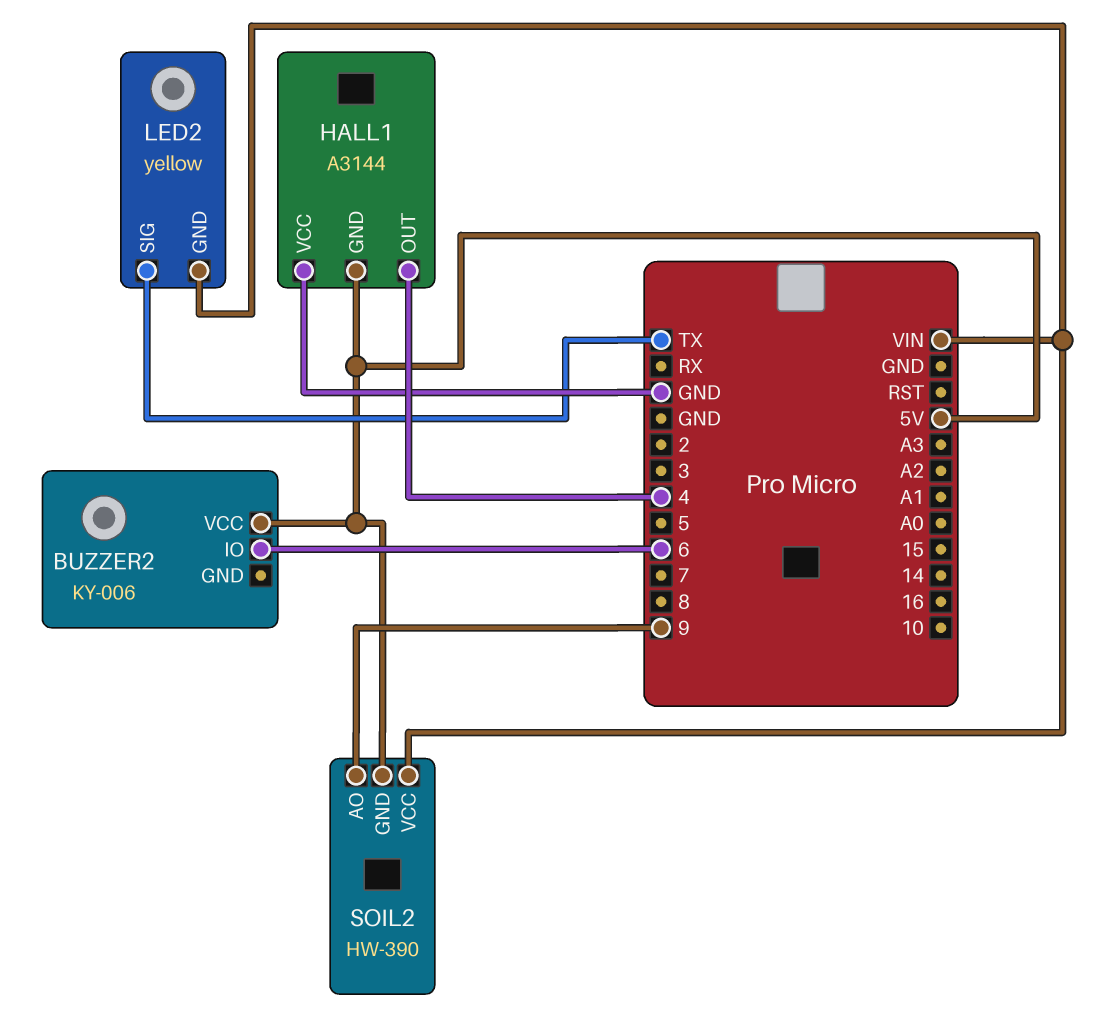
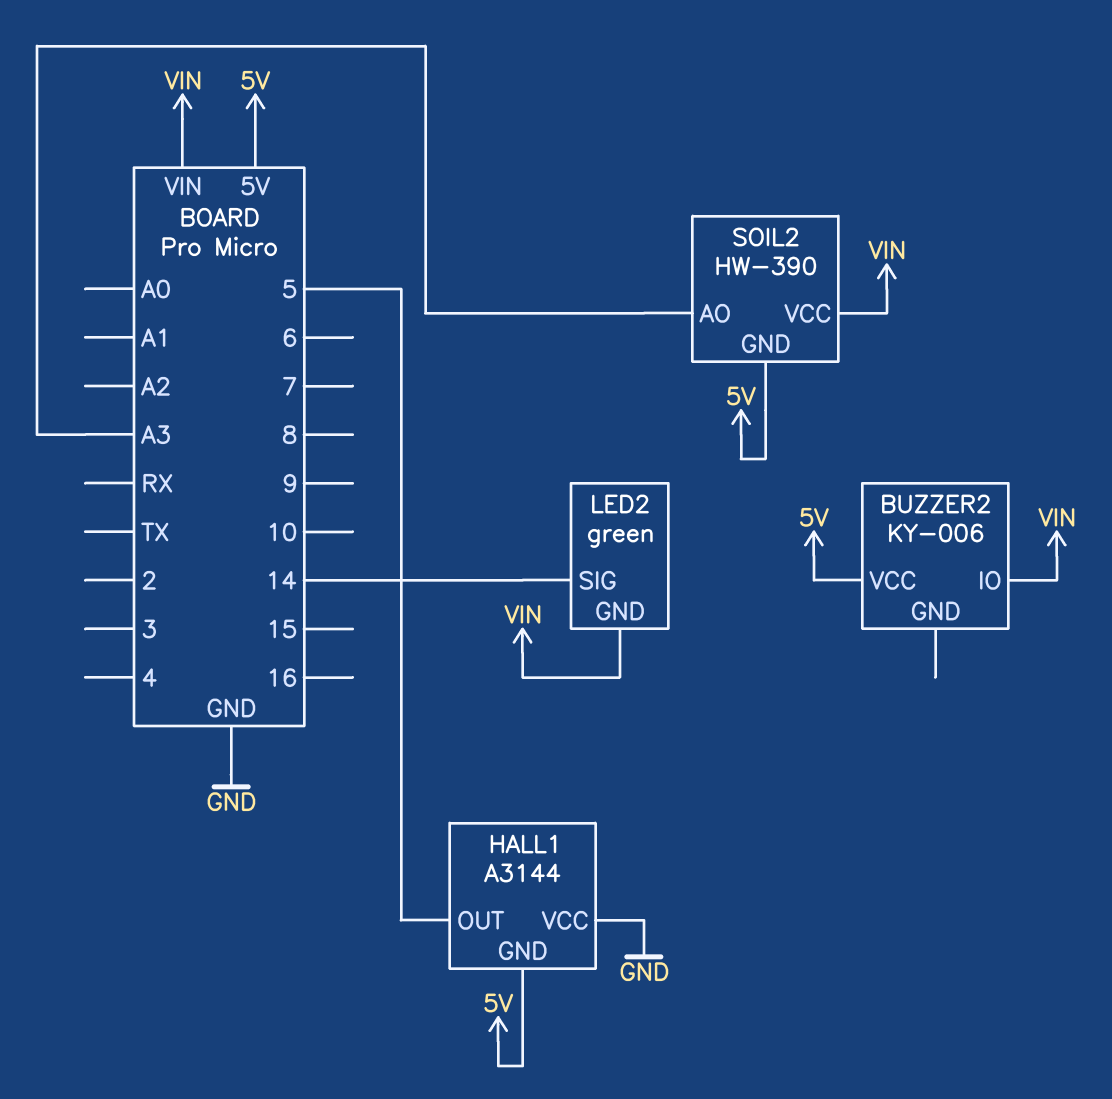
BUZZER2 pin IO: 6 -> VIN
HALL1 pin OUT: 4 -> 5
LED2: yellow -> green
LED2 pin SIG: TX -> 14
SOIL2 pin AO: 9 -> A3

